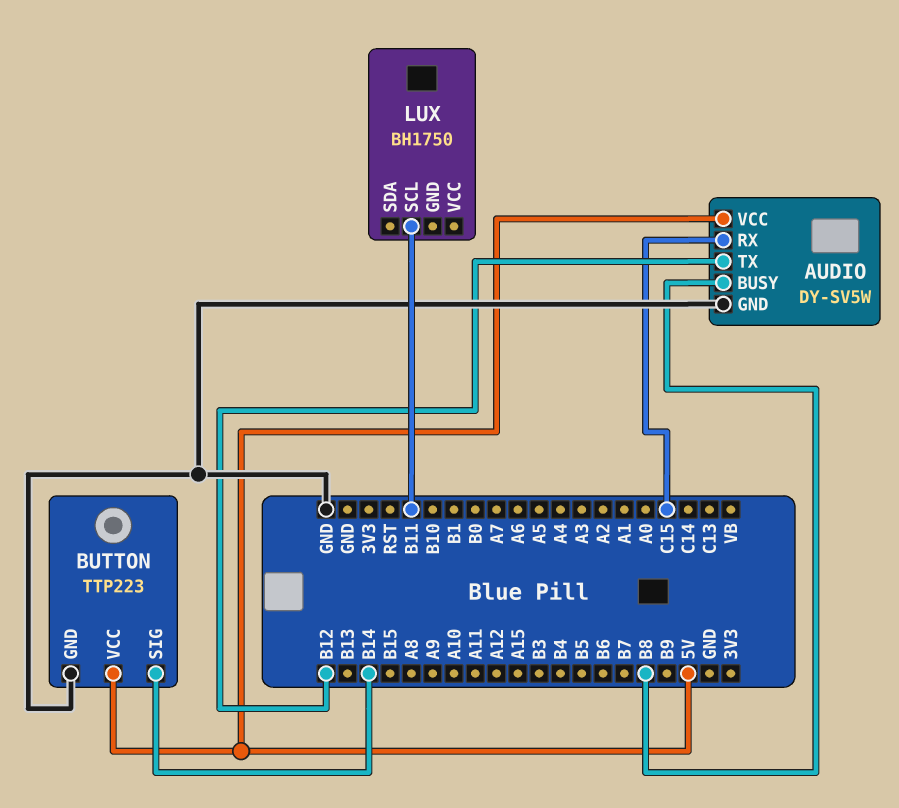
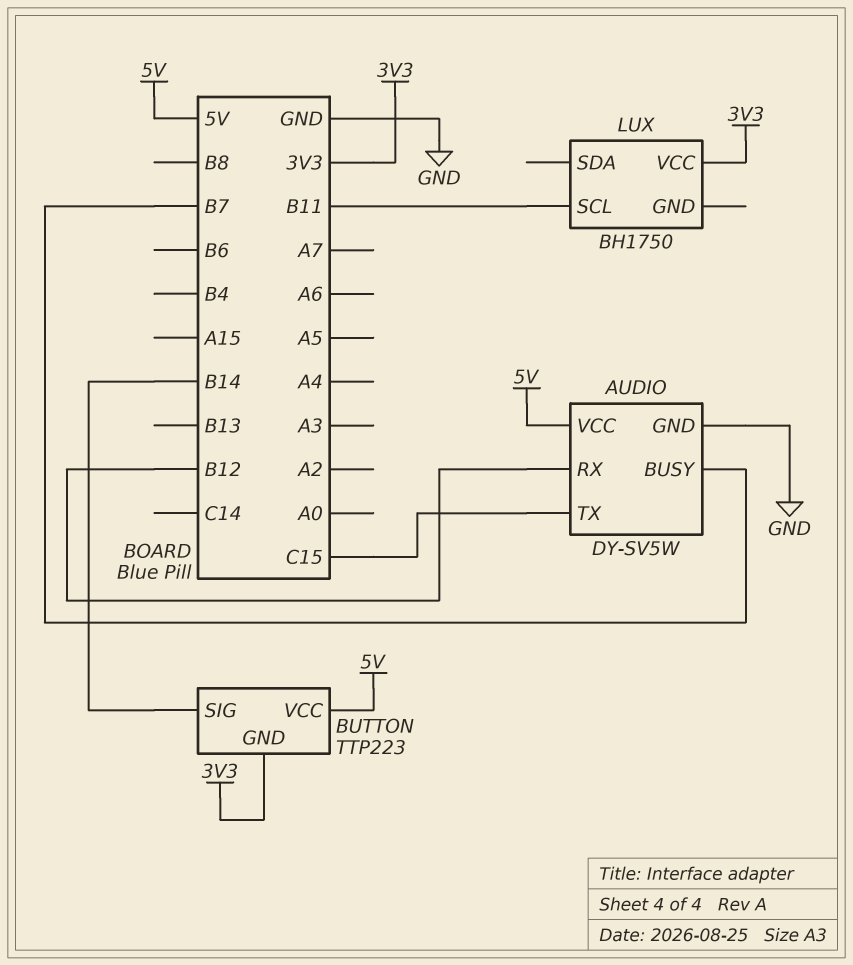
AUDIO pin BUSY: B8 -> B7
AUDIO pin RX: C15 -> B12
AUDIO pin TX: B12 -> C15
BUTTON pin GND: GND -> 3V3
LUX pin VCC: none -> 3V3

